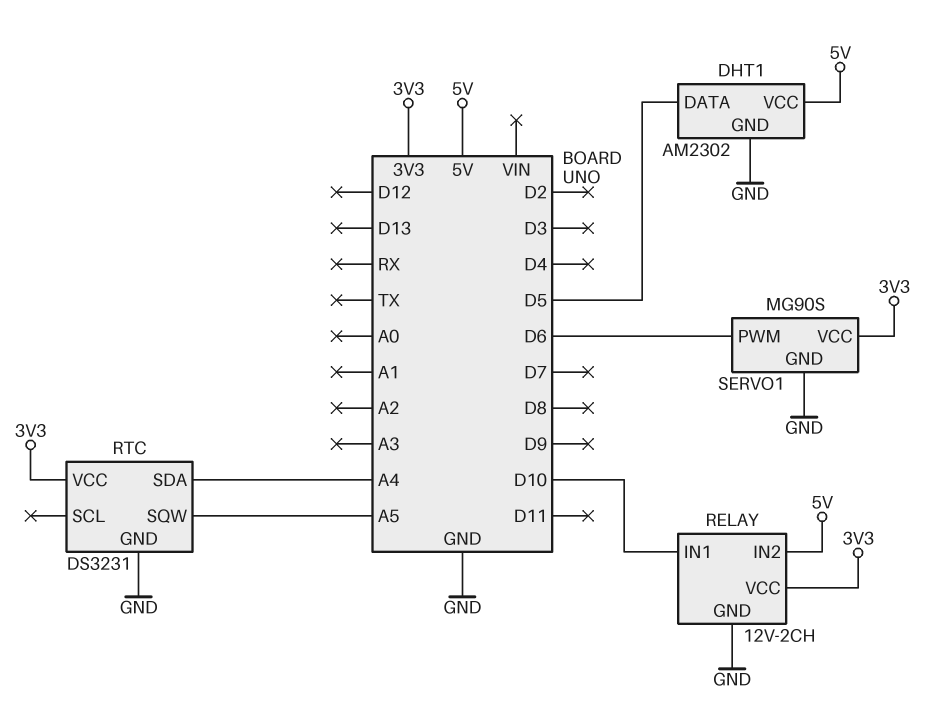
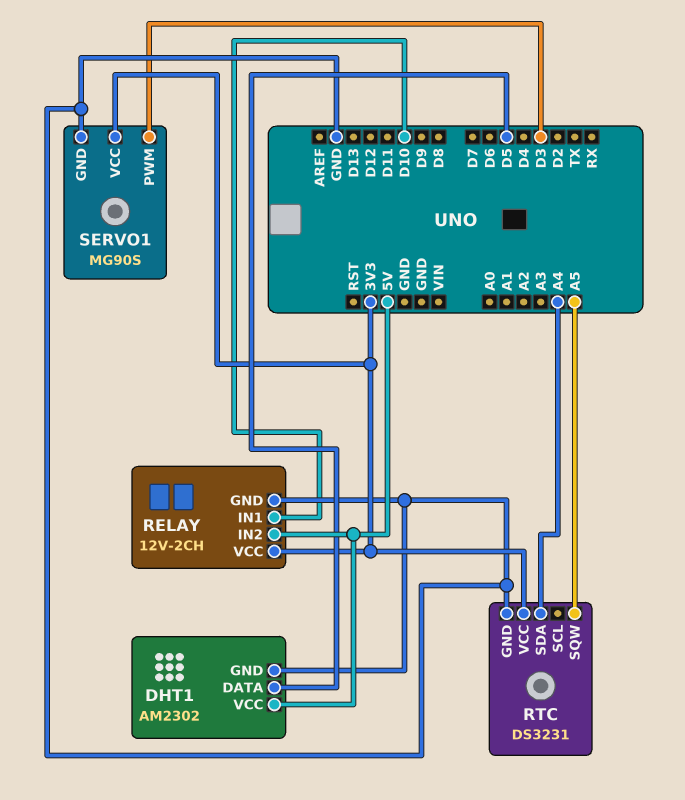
SERVO1 pin PWM: D6 -> D3

